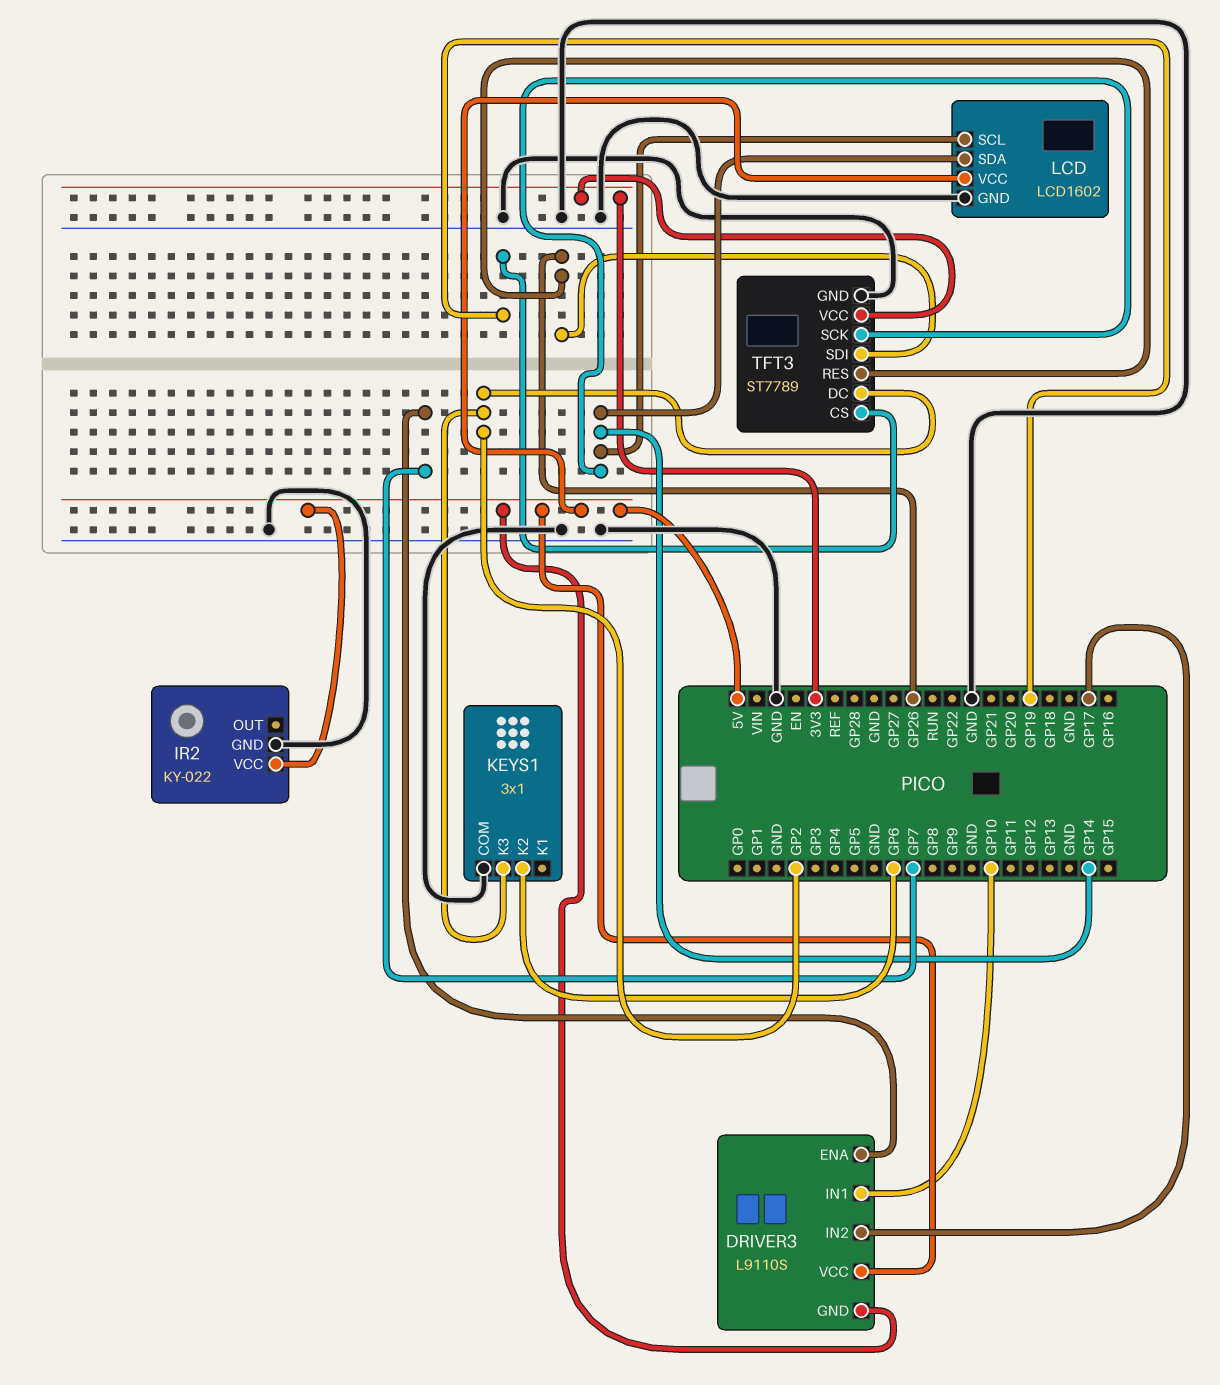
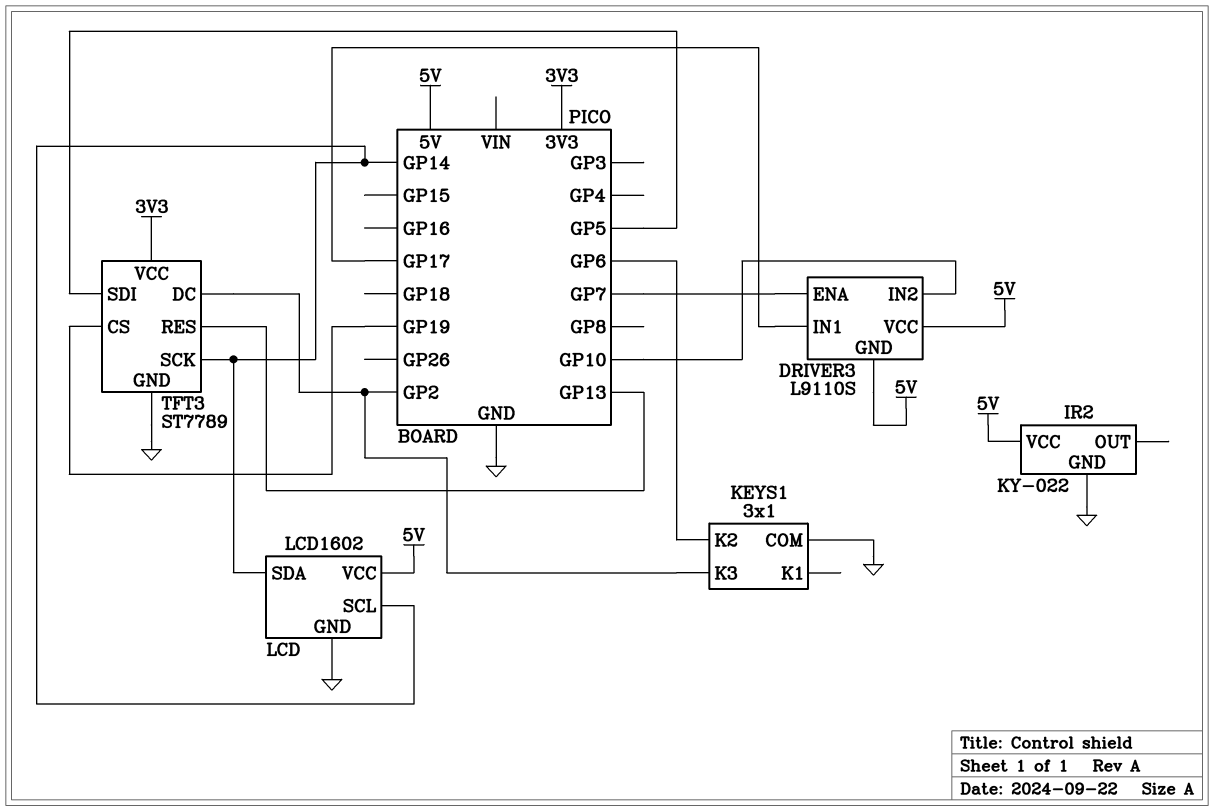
DRIVER3 pin IN1: GP10 -> GP17
DRIVER3 pin IN2: GP17 -> GP10
TFT3 pin RES: GP26 -> GP13
TFT3 pin SDI: GP26 -> GP5

